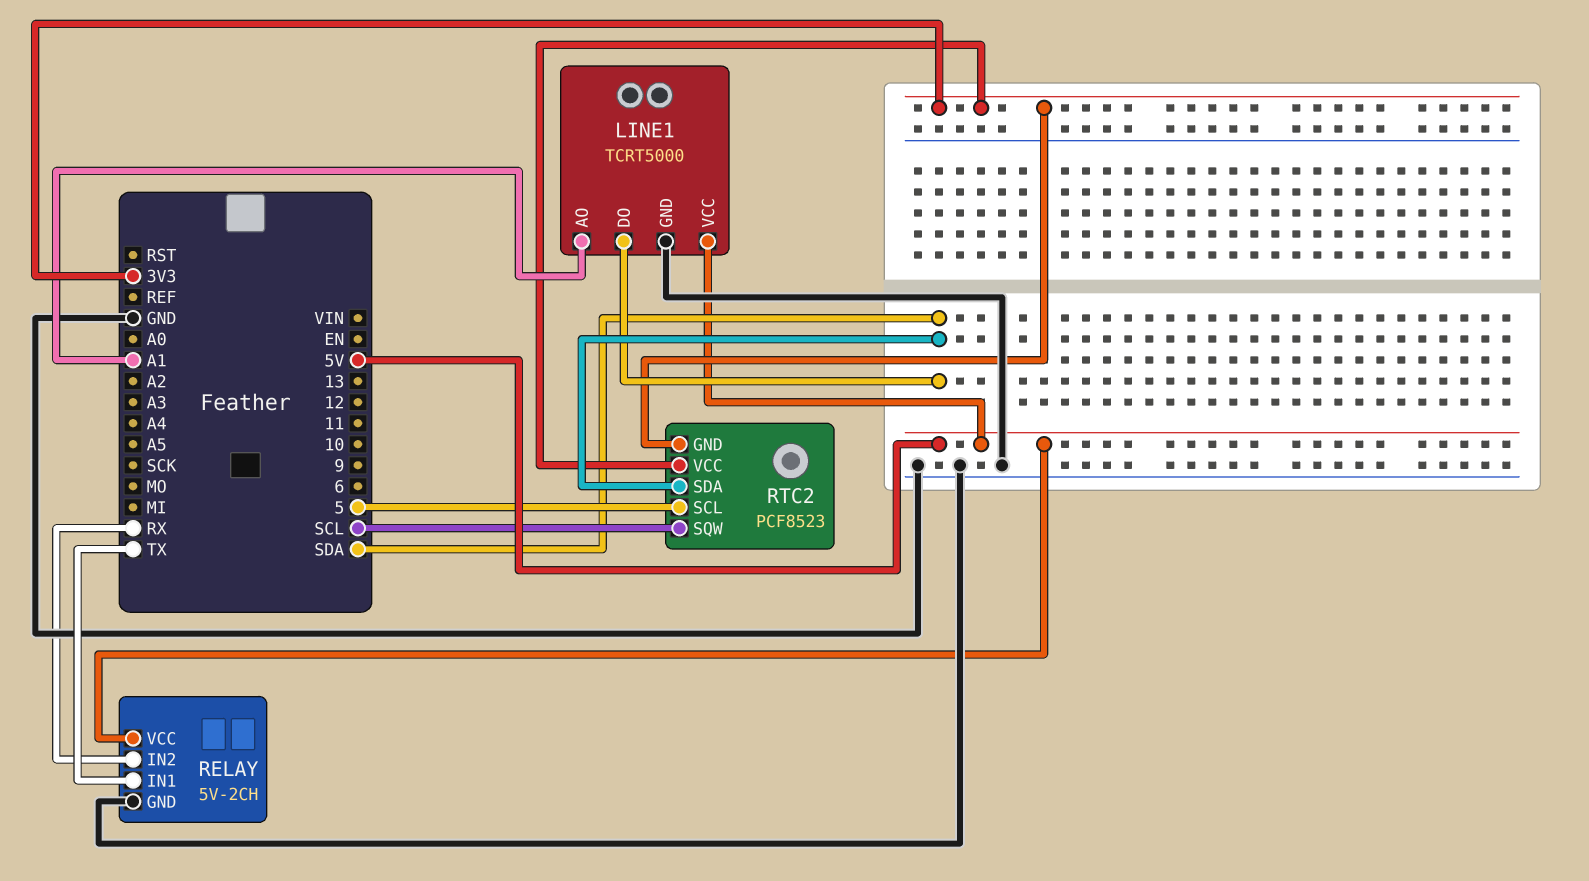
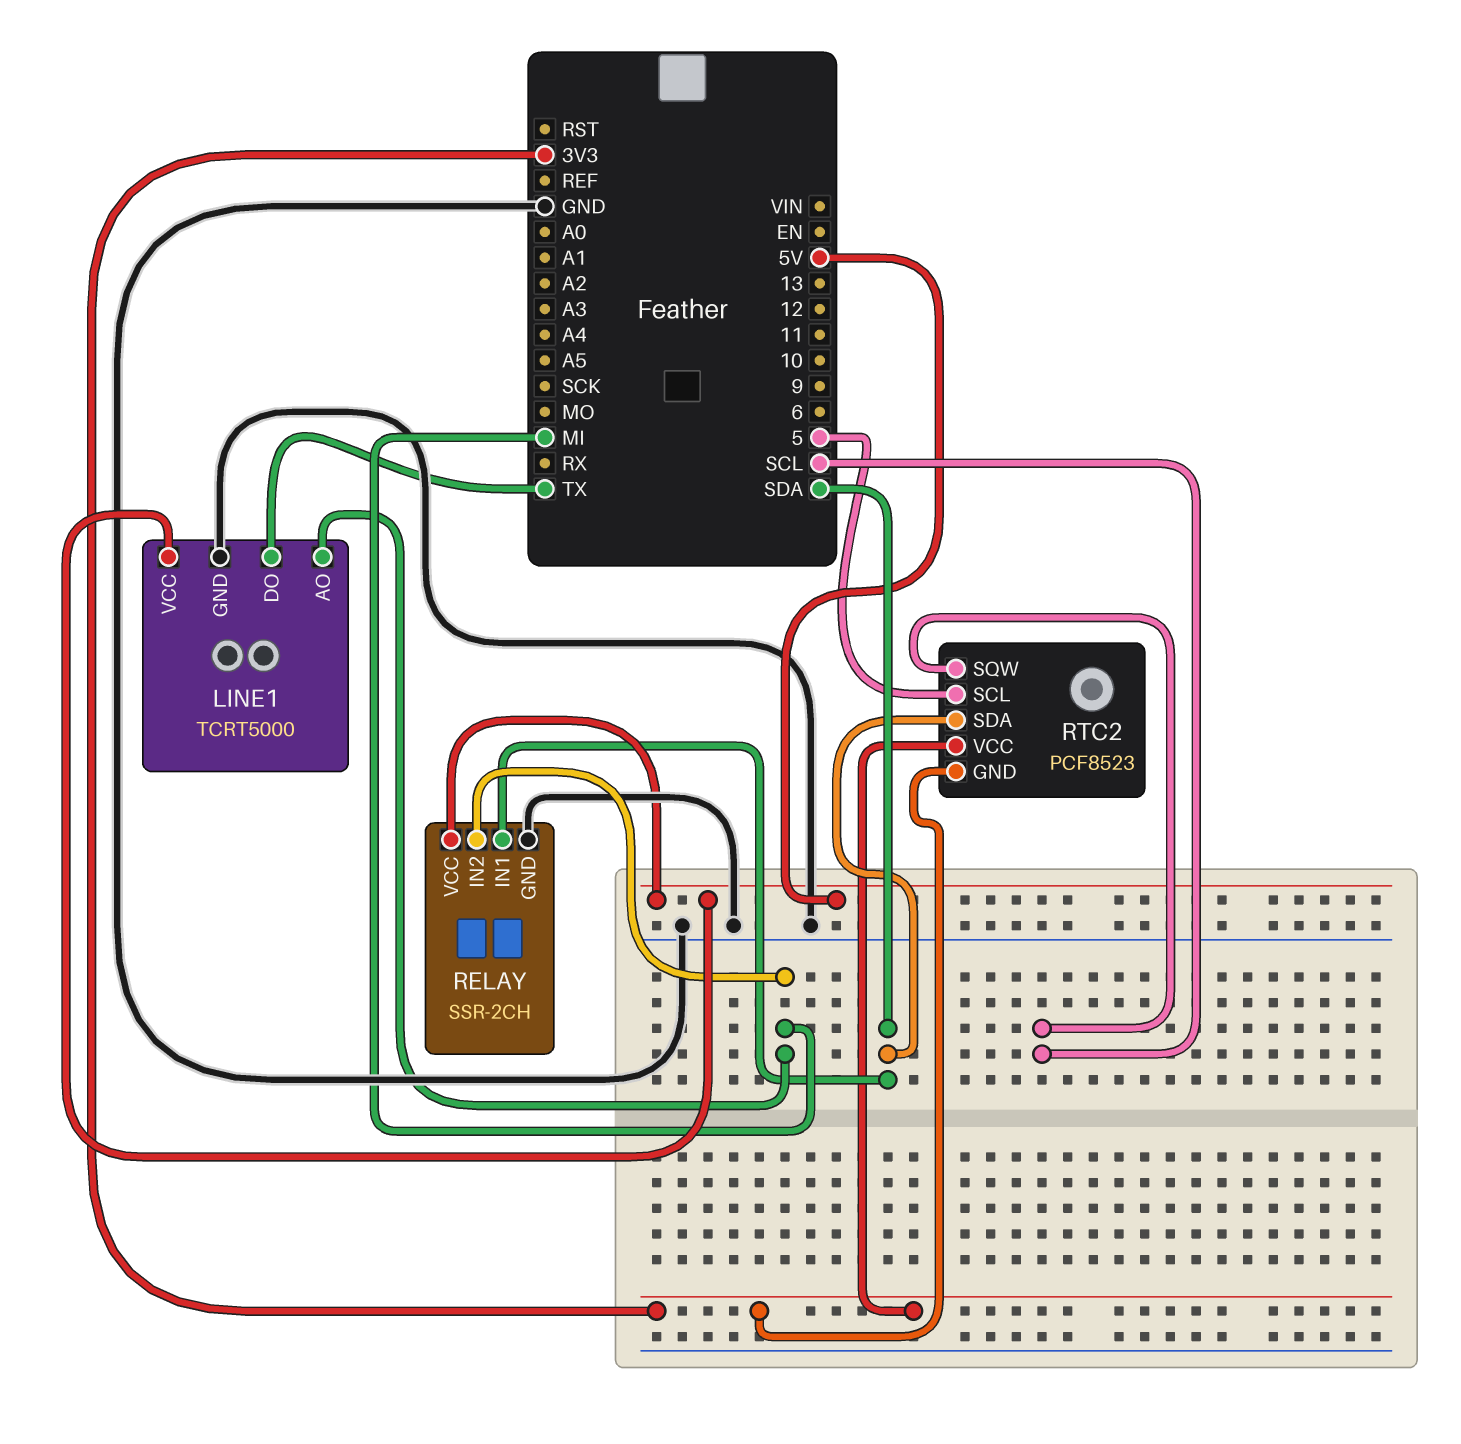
LINE1 pin AO: A1 -> MI
LINE1 pin DO: SDA -> TX
RELAY: 5V-2CH -> SSR-2CH
RELAY pin IN1: TX -> SDA
RELAY pin IN2: RX -> MI

